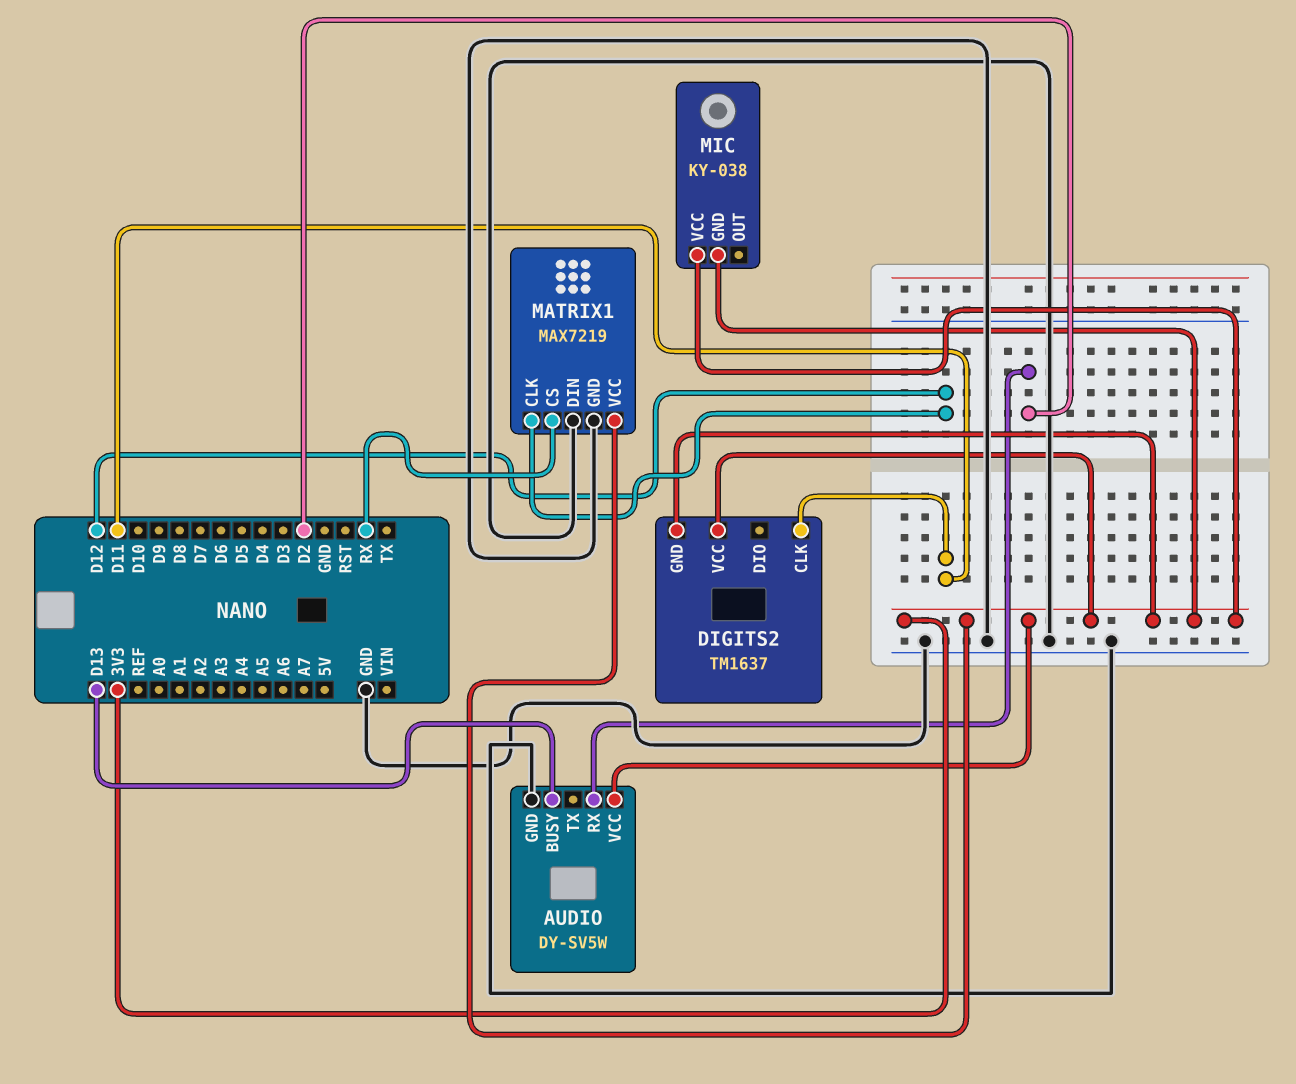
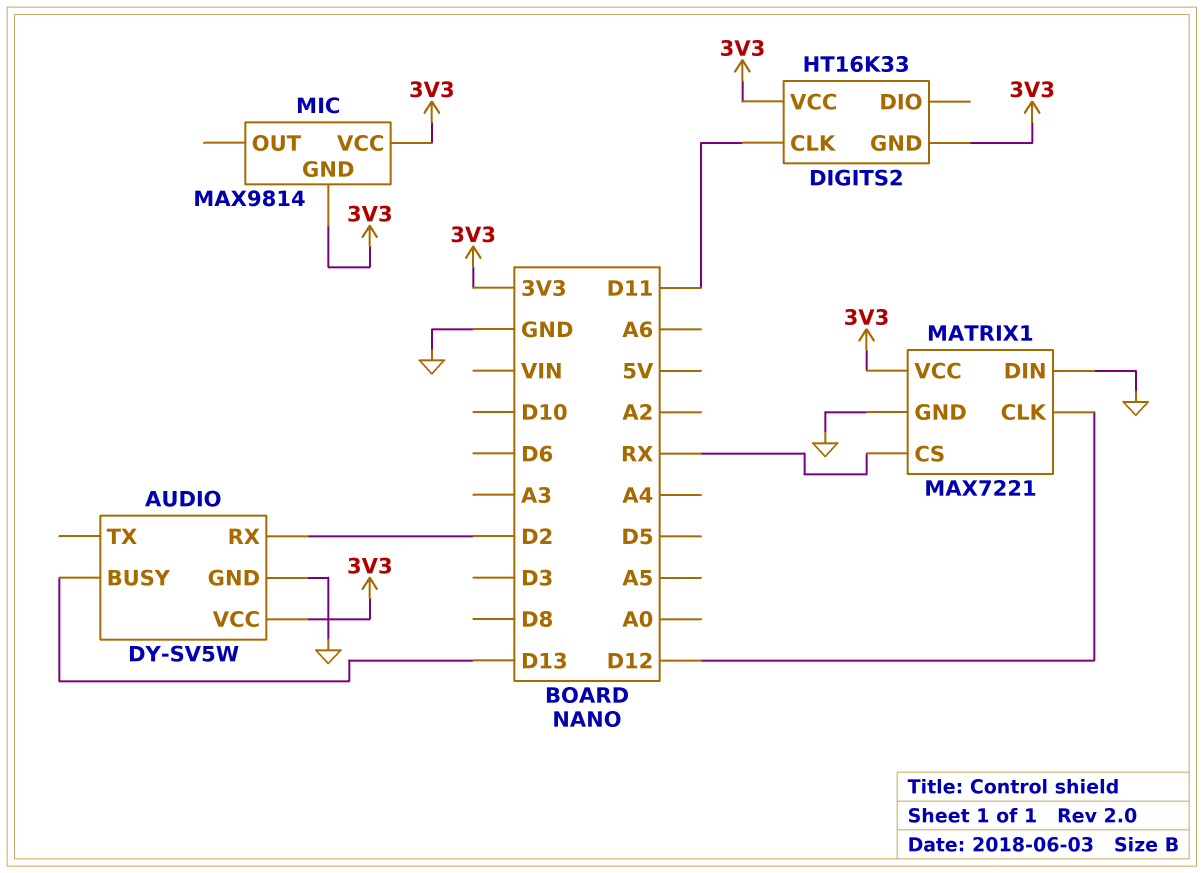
DIGITS2: TM1637 -> HT16K33
MATRIX1: MAX7219 -> MAX7221
MIC: KY-038 -> MAX9814

